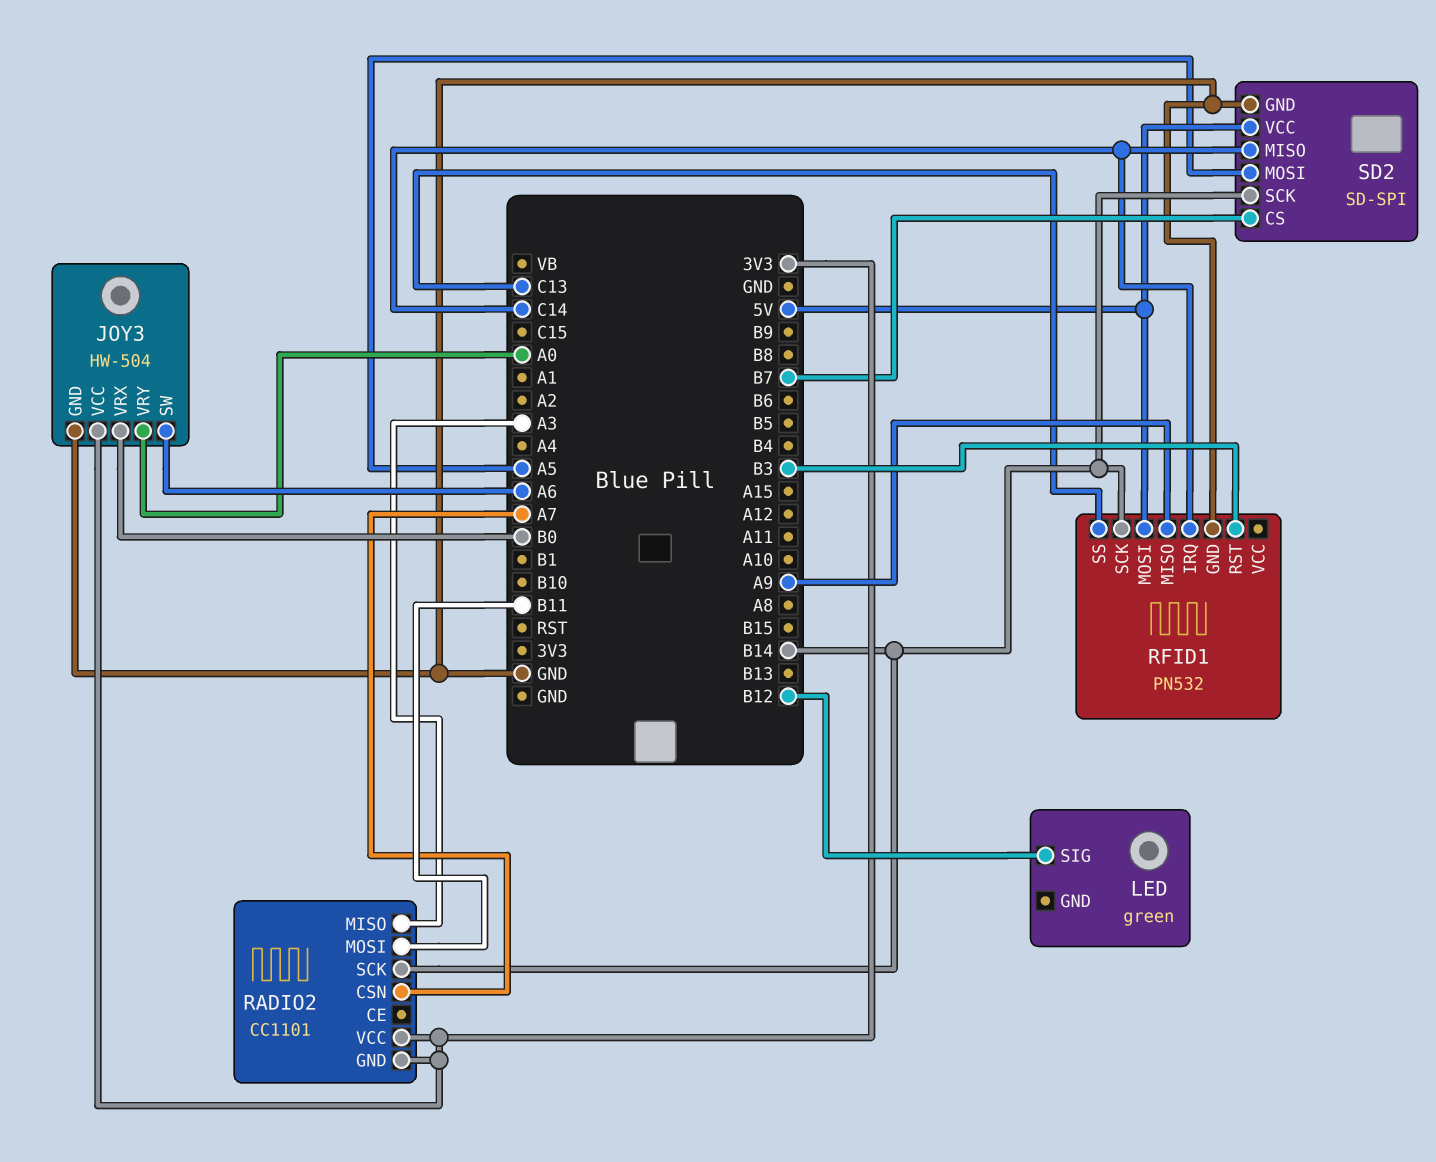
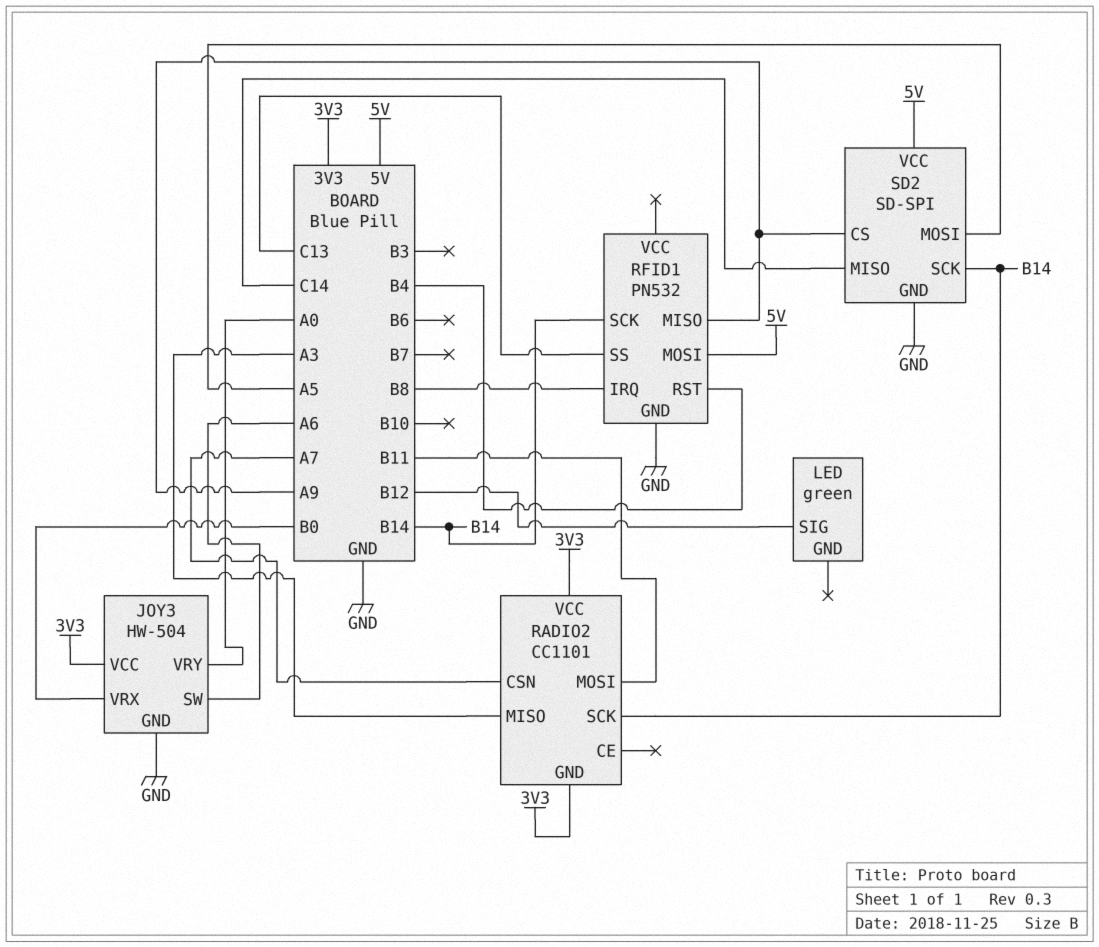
RFID1 pin IRQ: C14 -> B8
RFID1 pin RST: B3 -> B4
SD2 pin CS: B7 -> A9

